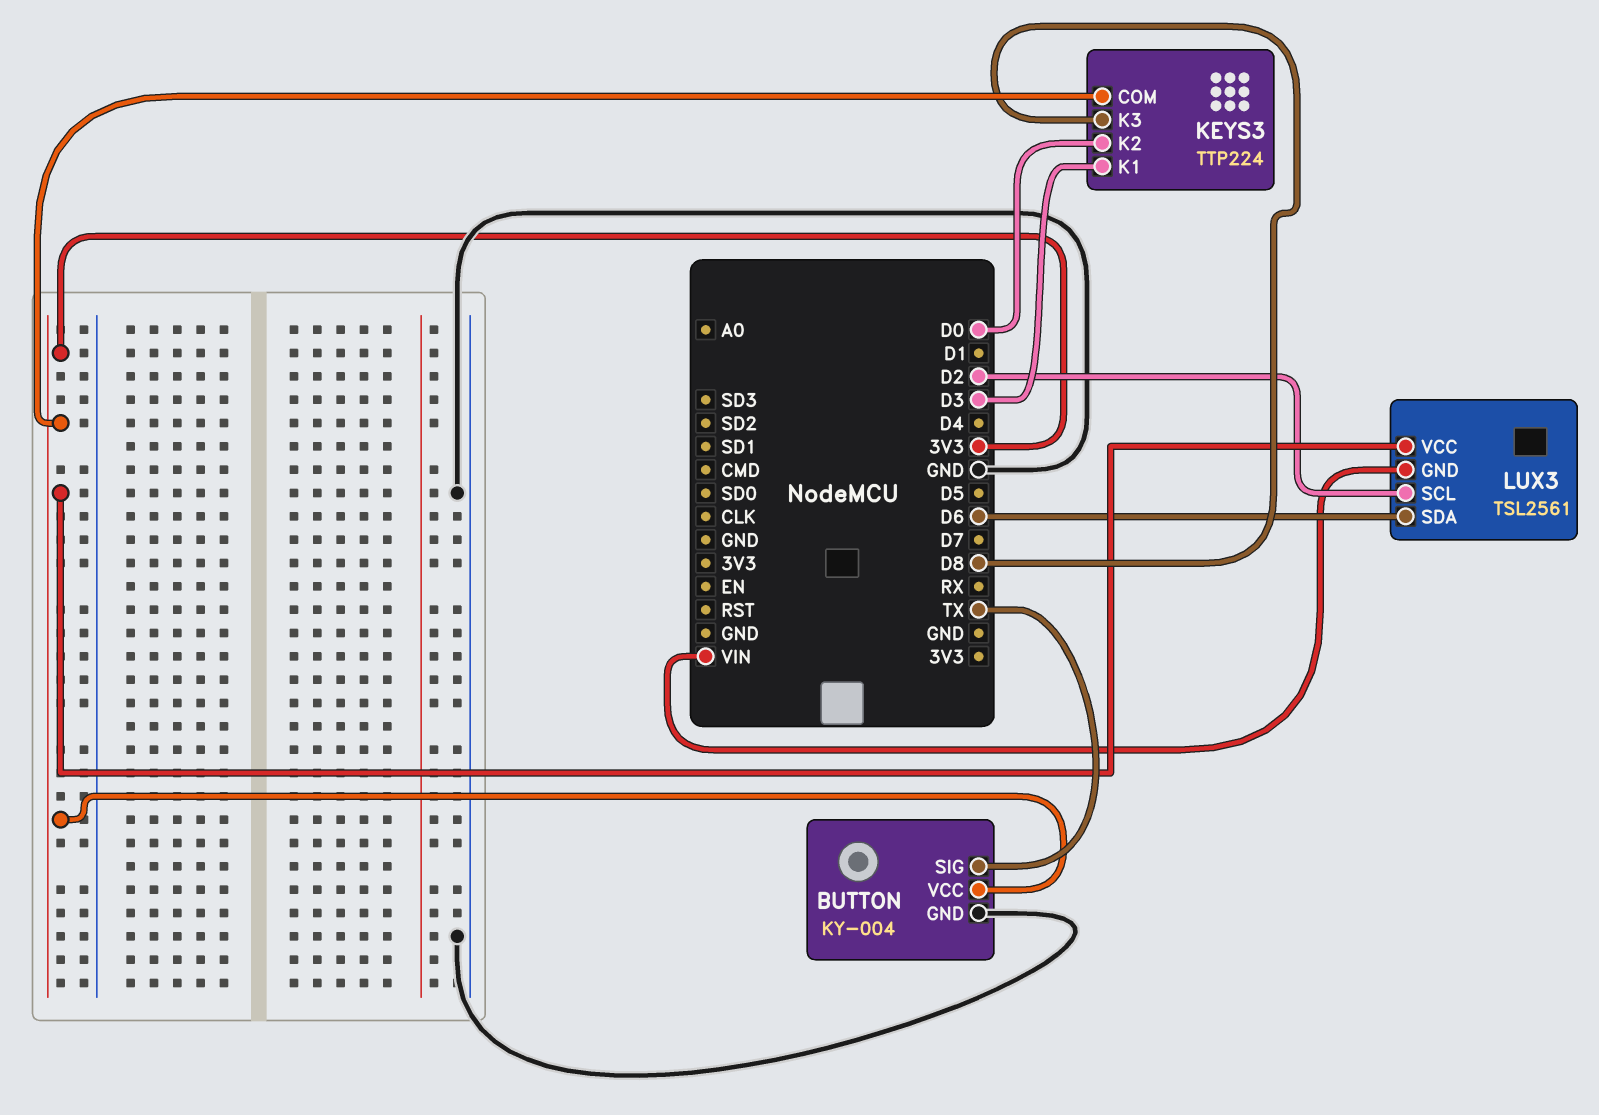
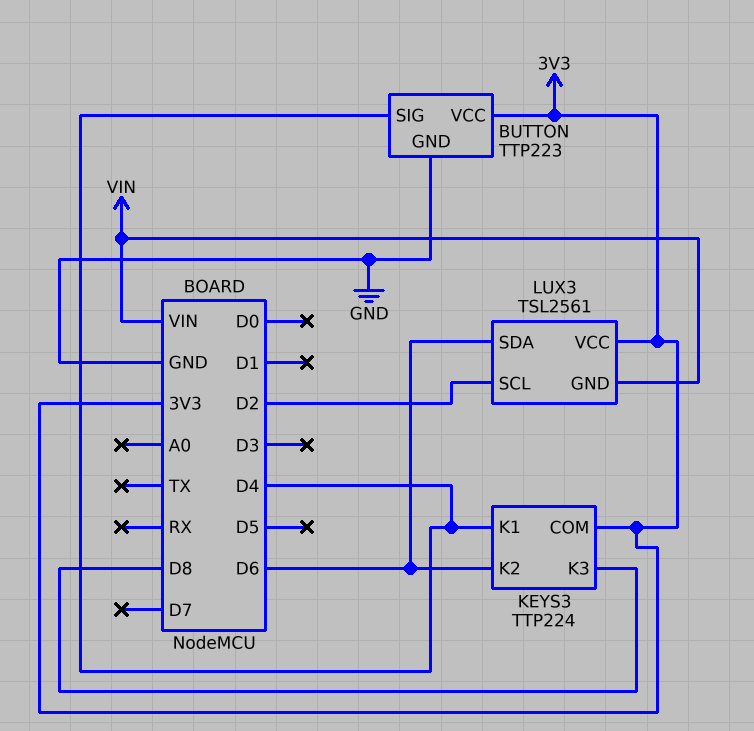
BUTTON: KY-004 -> TTP223
BUTTON pin SIG: TX -> D4
KEYS3 pin K1: D3 -> D4
KEYS3 pin K2: D0 -> D6

